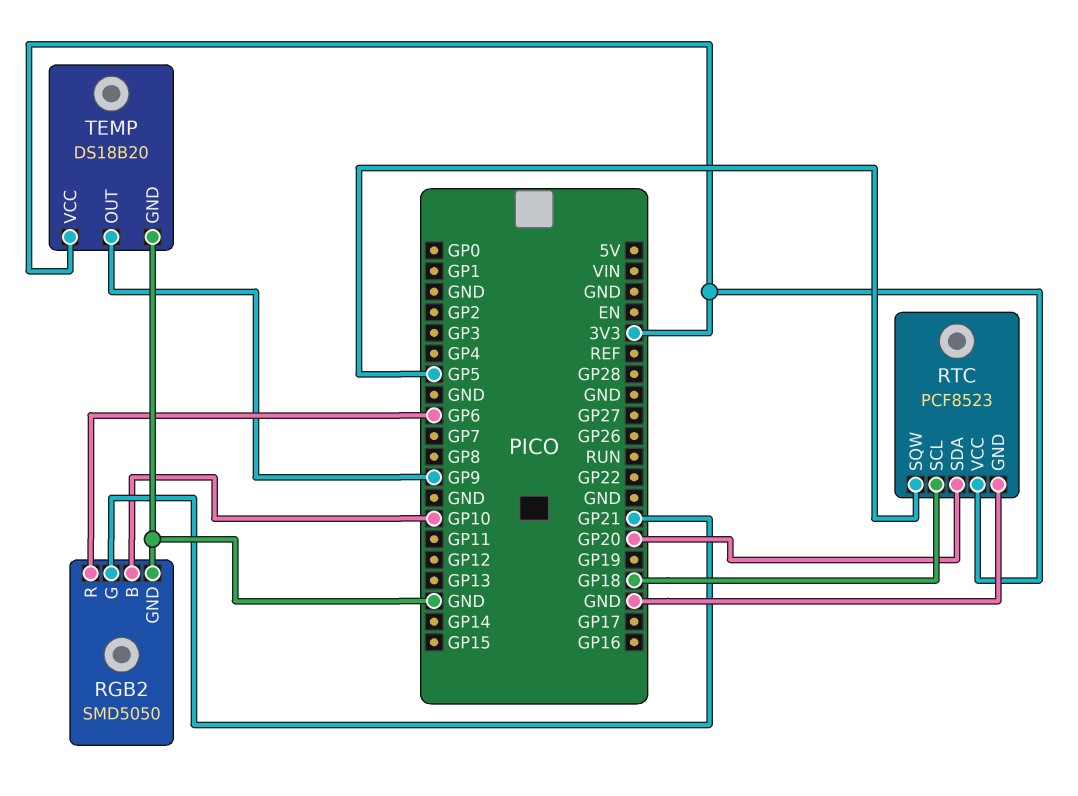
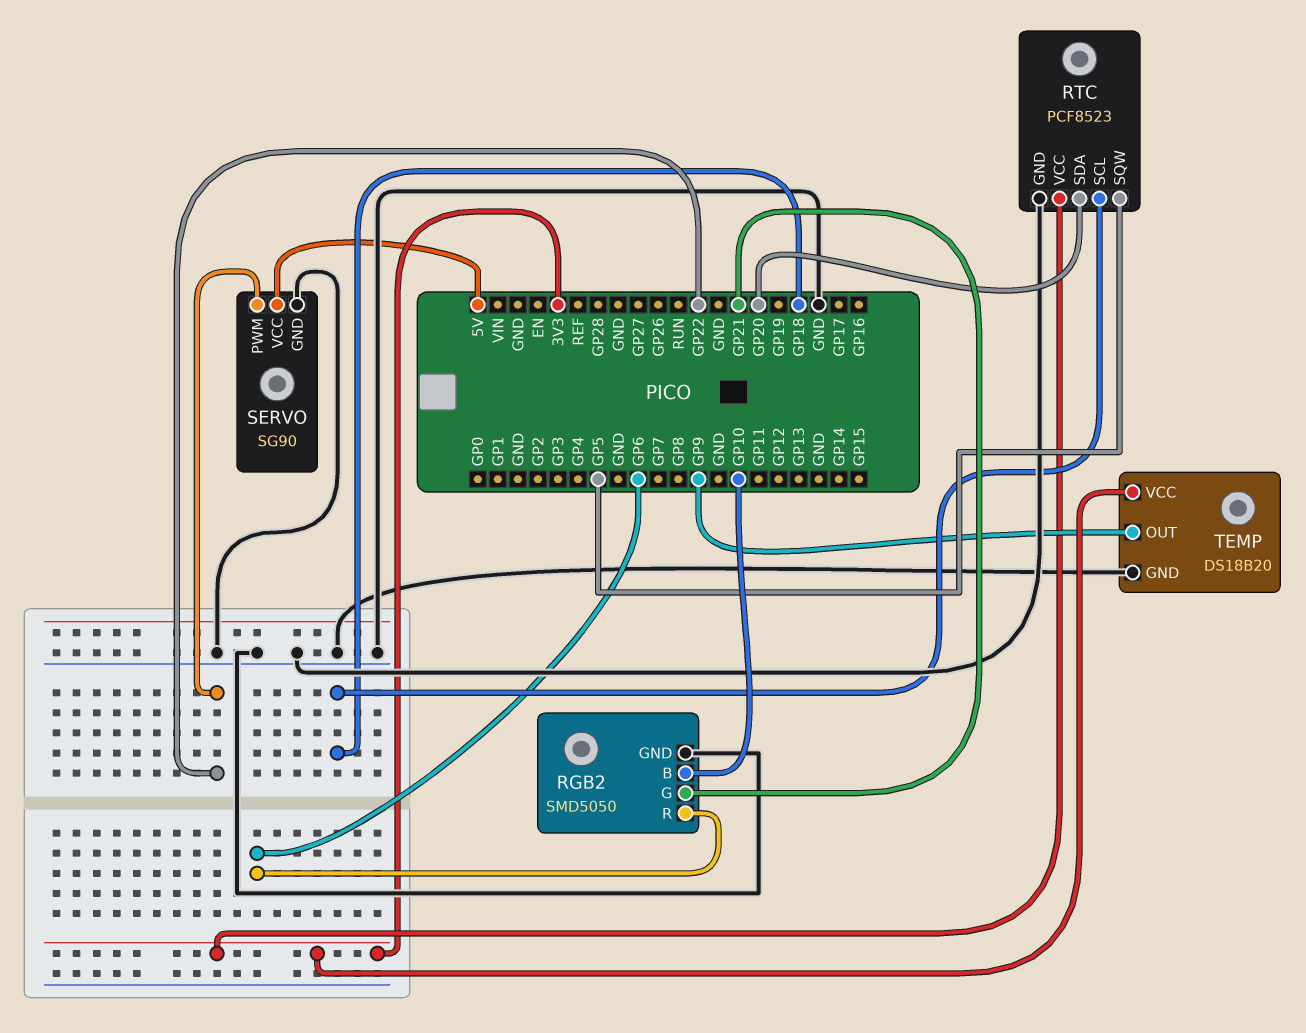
SERVO: none -> SG90
SERVO pin GND: none -> GND
SERVO pin PWM: none -> GP22
SERVO pin VCC: none -> 5V

